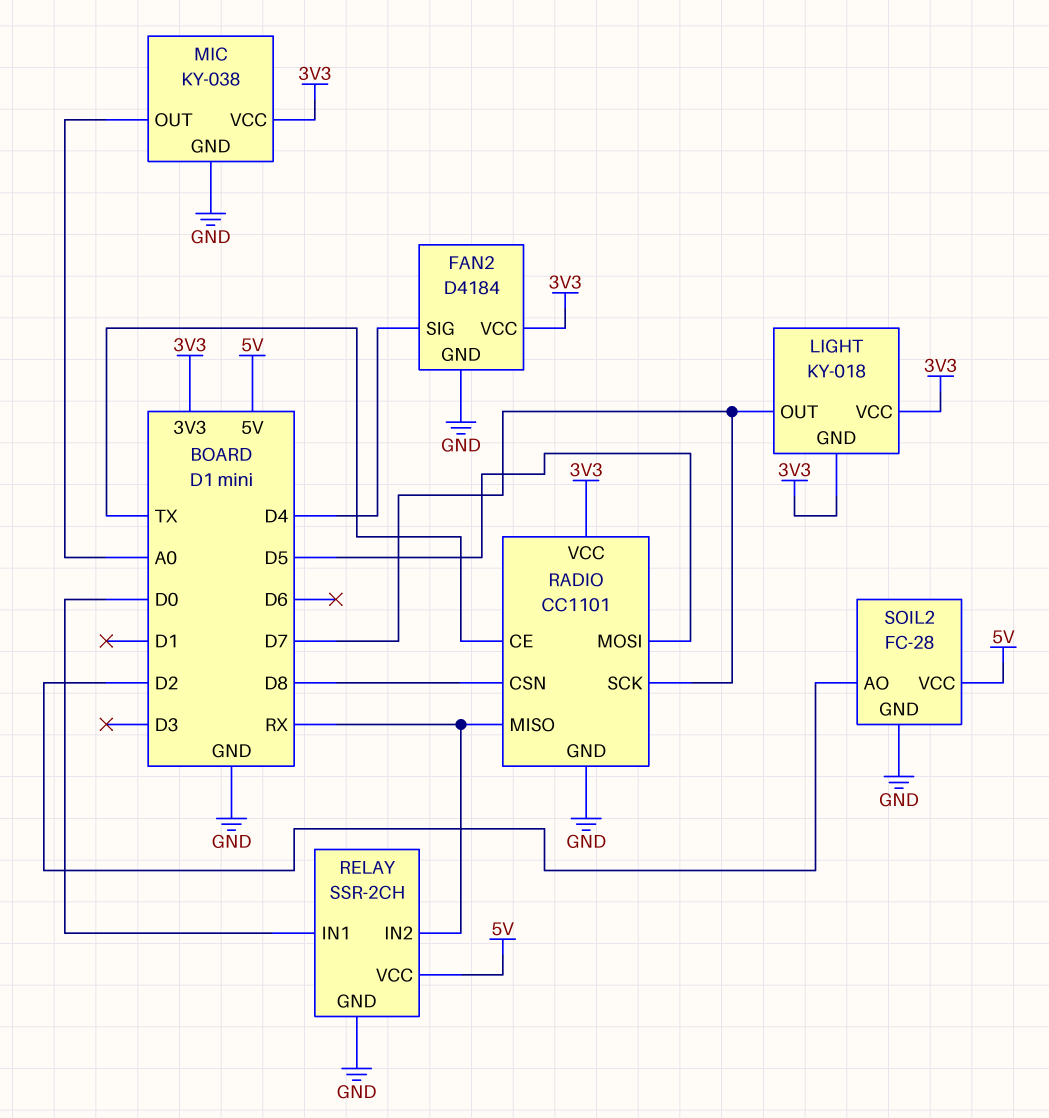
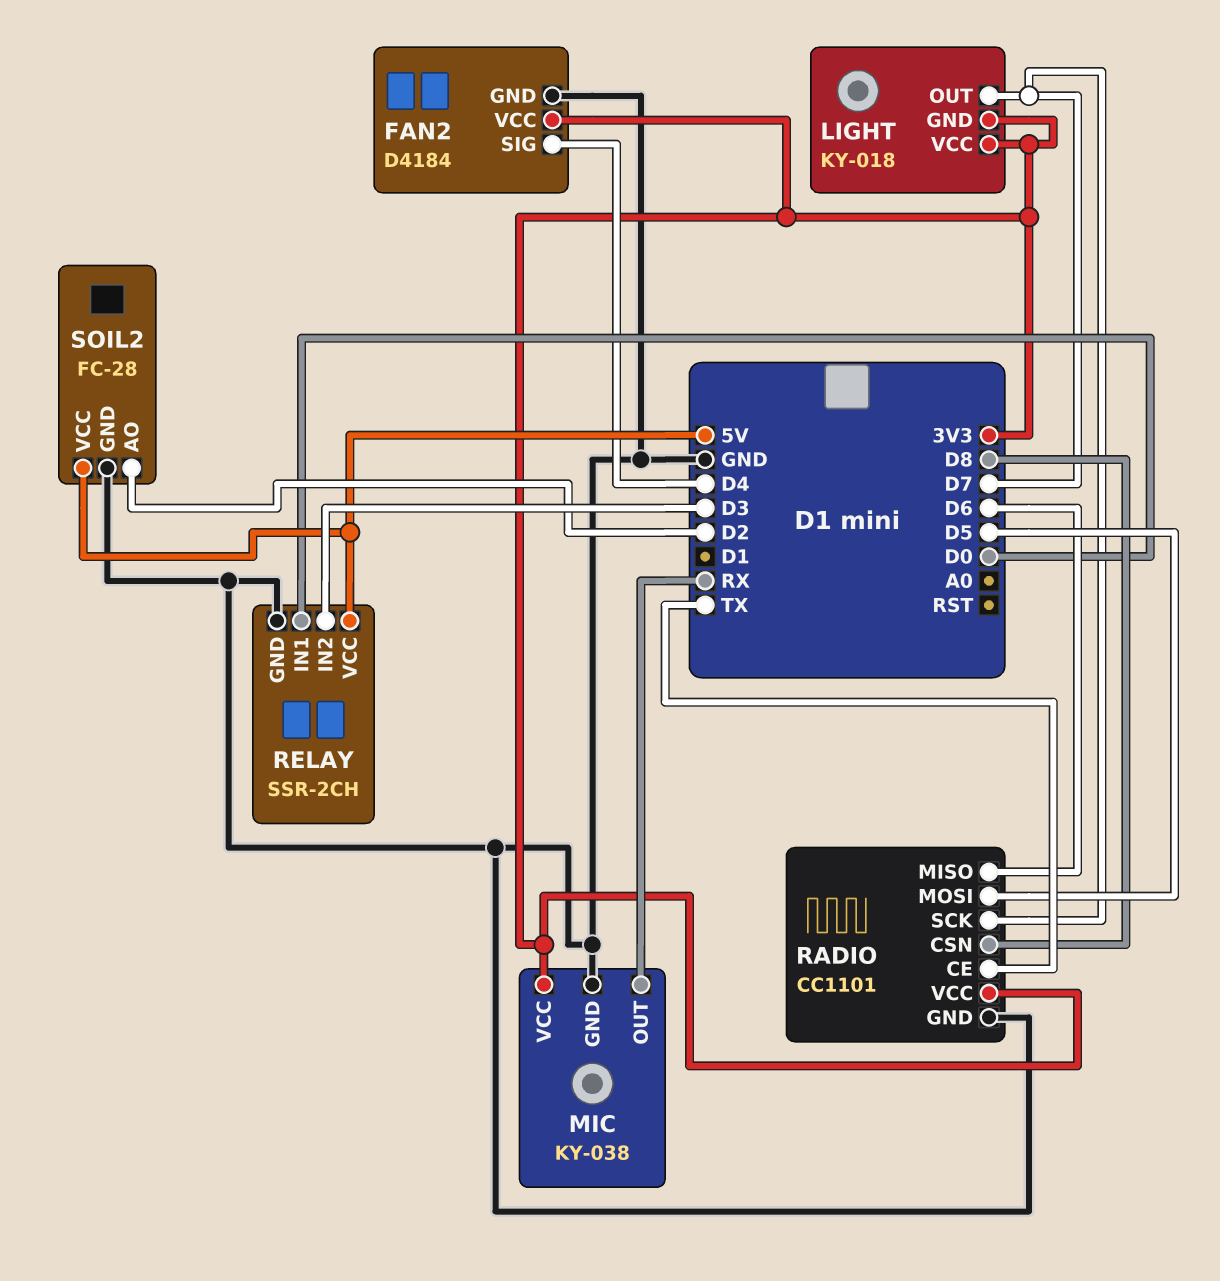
MIC pin OUT: A0 -> RX
RADIO pin MISO: RX -> D6
RELAY pin IN2: RX -> D3

